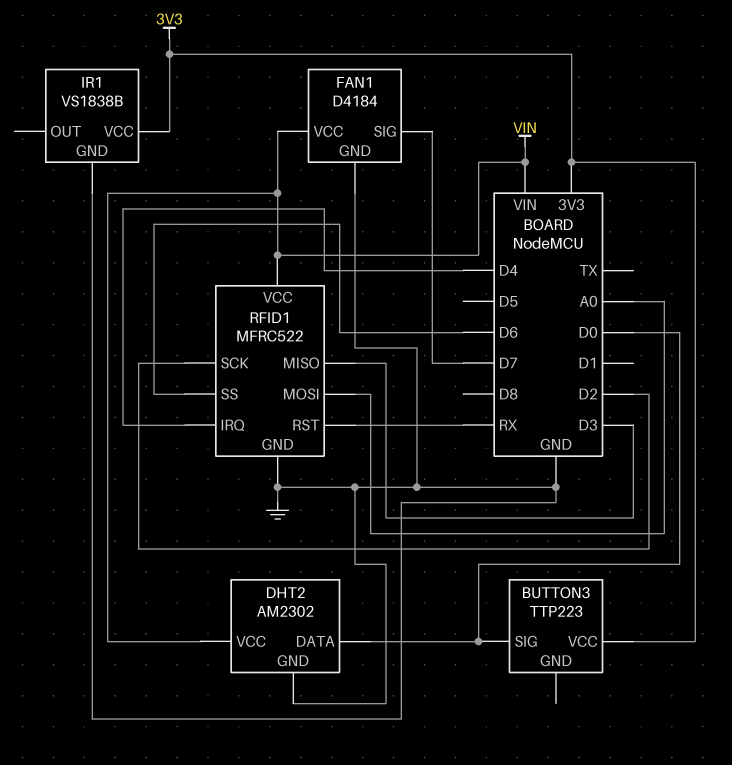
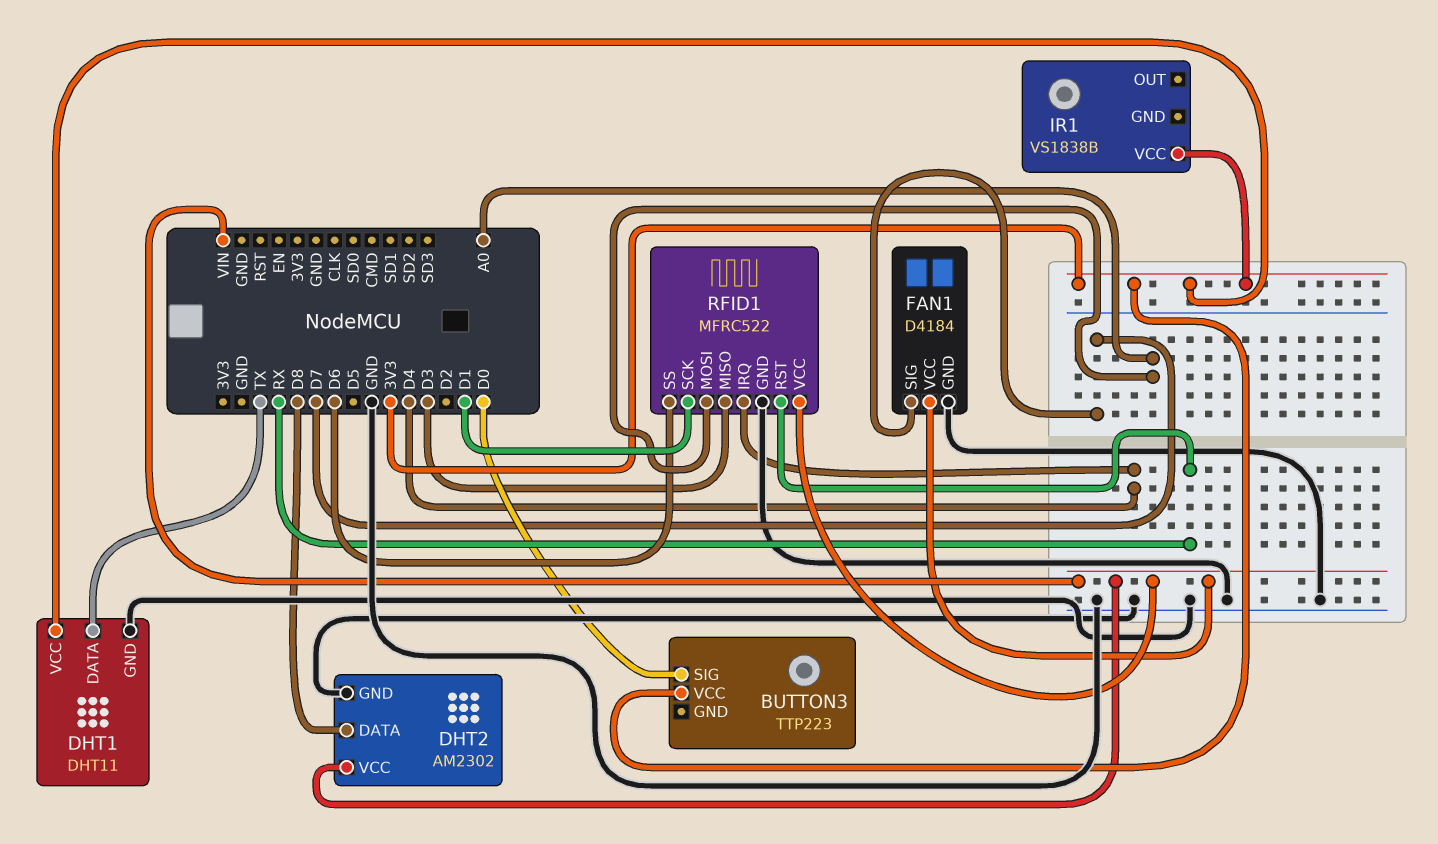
DHT1: none -> DHT11
DHT1 pin DATA: none -> TX
DHT1 pin GND: none -> GND
DHT1 pin VCC: none -> 3V3
DHT2 pin DATA: D0 -> D8
IR1 pin GND: GND -> none
RFID1 pin SCK: D2 -> D1

